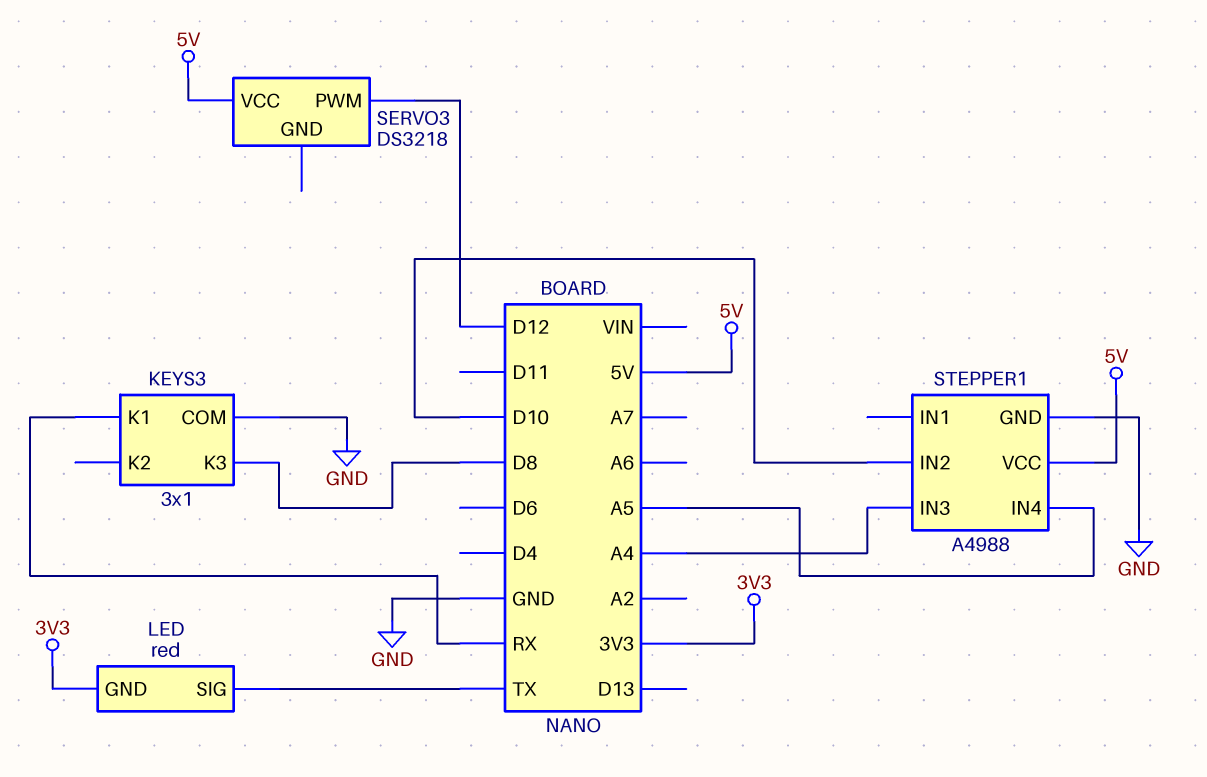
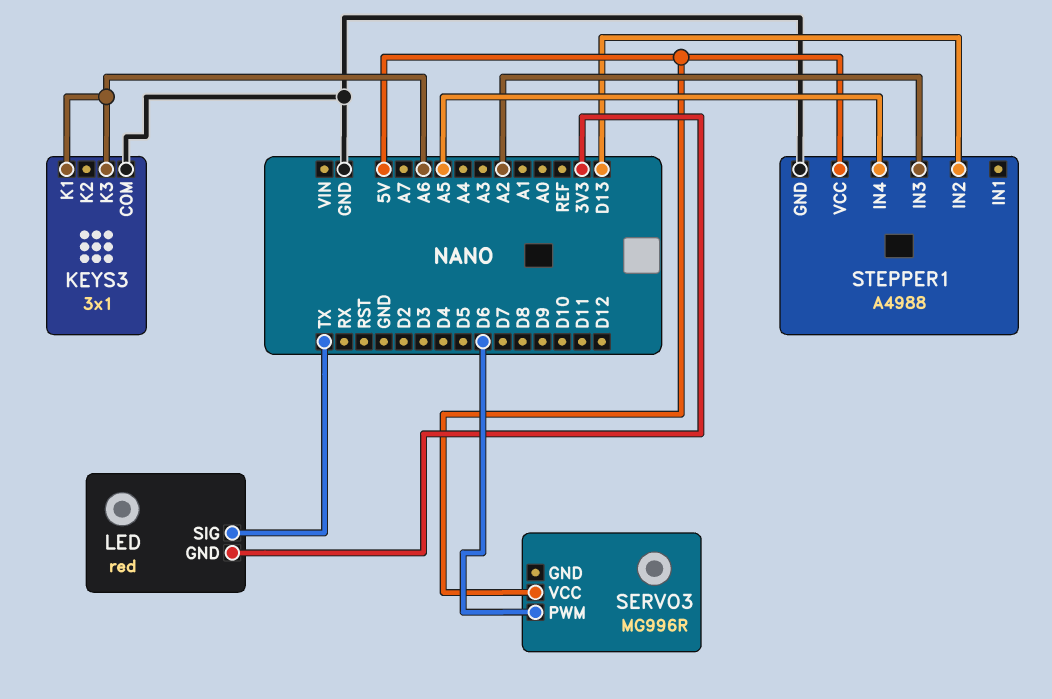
KEYS3 pin K1: RX -> A6
KEYS3 pin K3: D8 -> A6
SERVO3: DS3218 -> MG996R
SERVO3 pin PWM: D12 -> D6
STEPPER1 pin IN2: D10 -> D13
STEPPER1 pin IN3: A4 -> A2

